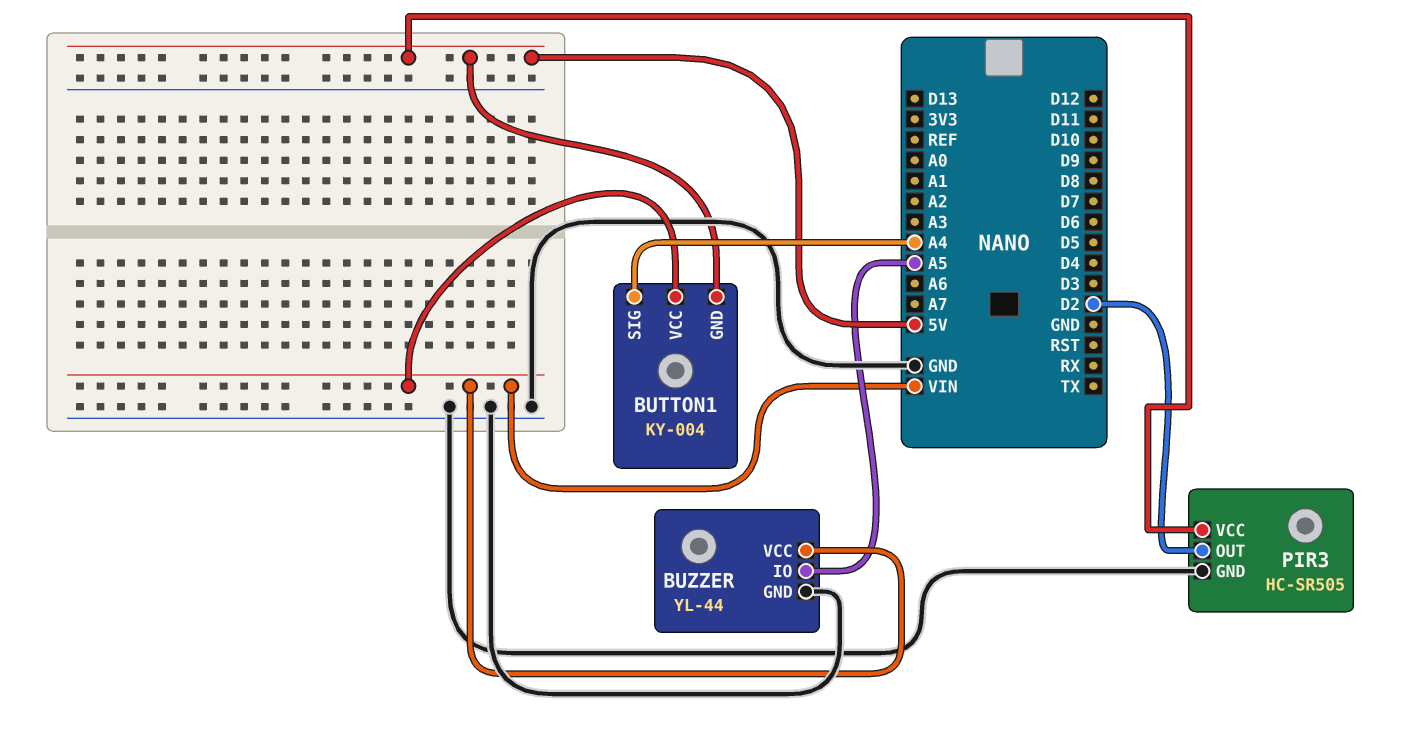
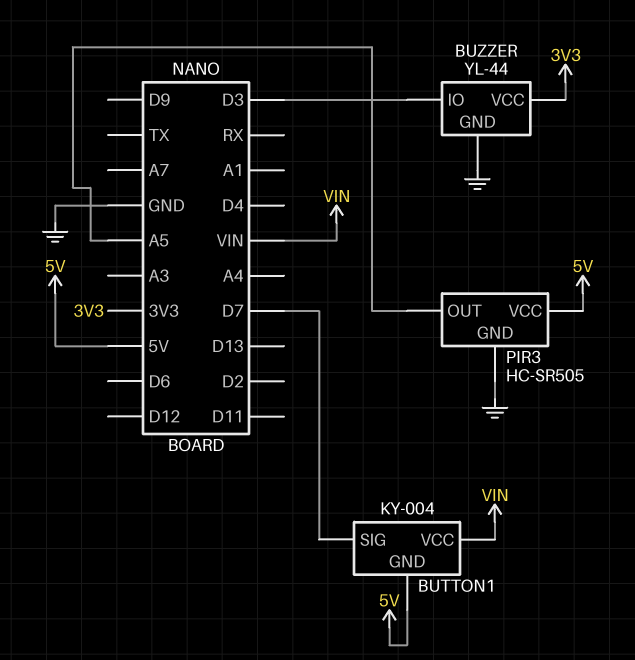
BUTTON1 pin SIG: A4 -> D7
BUZZER pin IO: A5 -> D3
BUZZER pin VCC: VIN -> 3V3
PIR3 pin OUT: D2 -> A5

